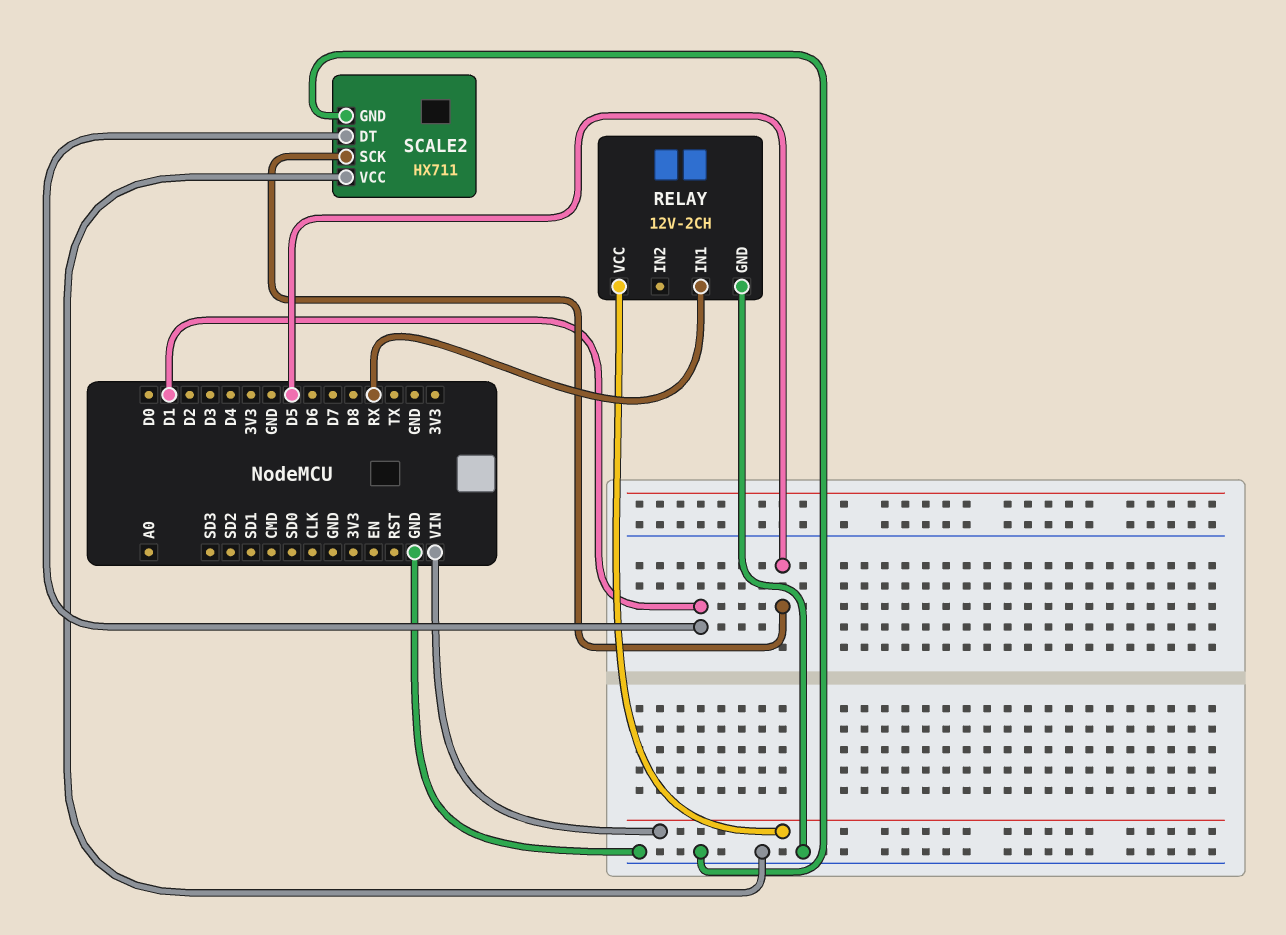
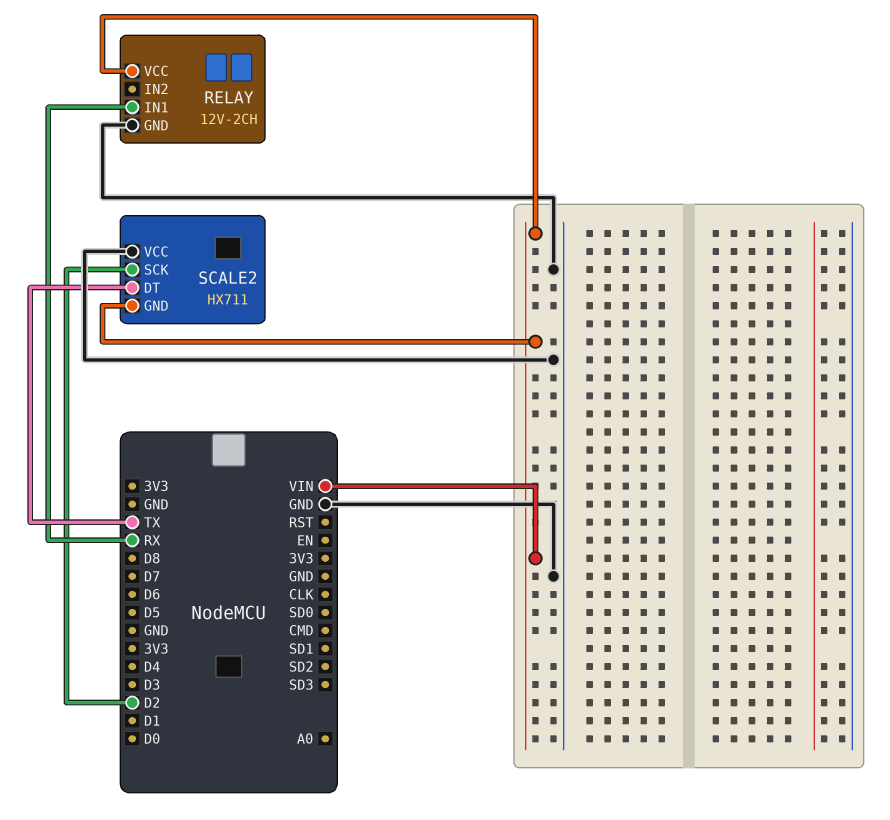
SCALE2 pin DT: D1 -> TX
SCALE2 pin GND: GND -> VIN
SCALE2 pin SCK: D5 -> D2

